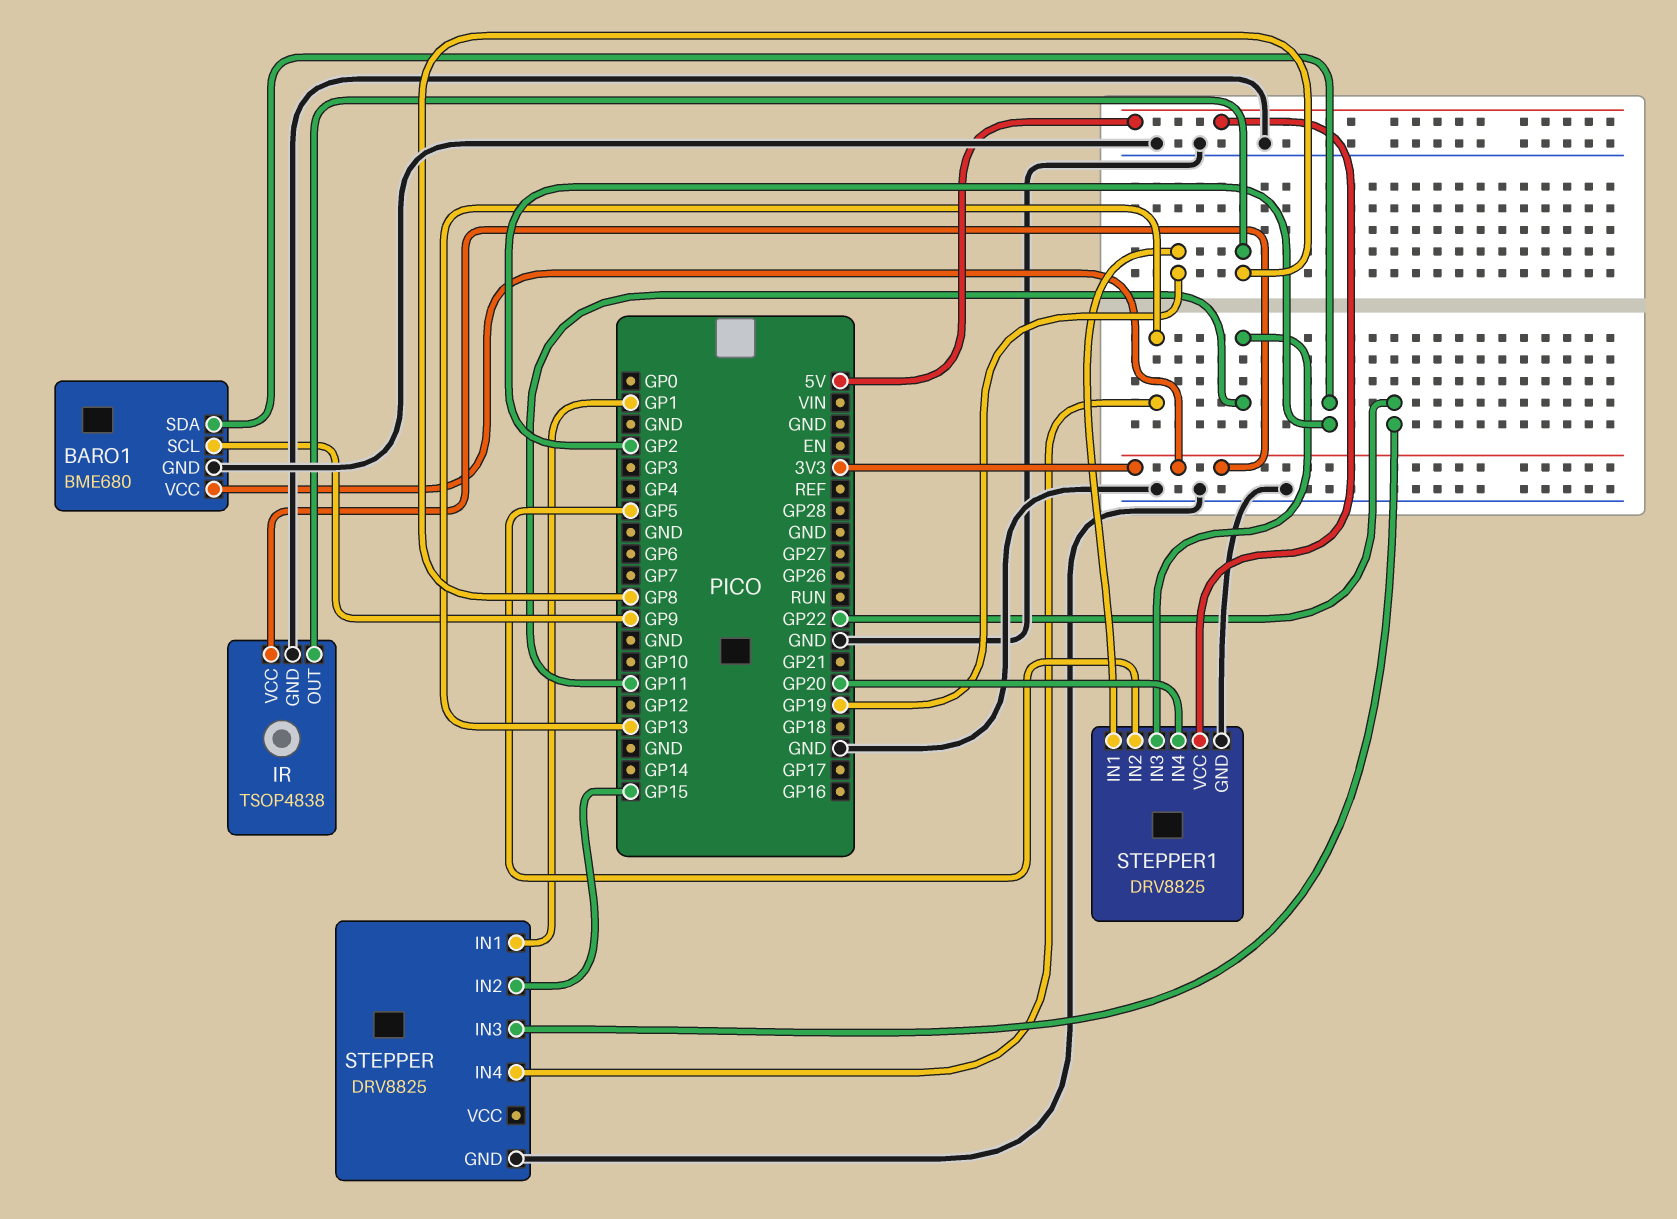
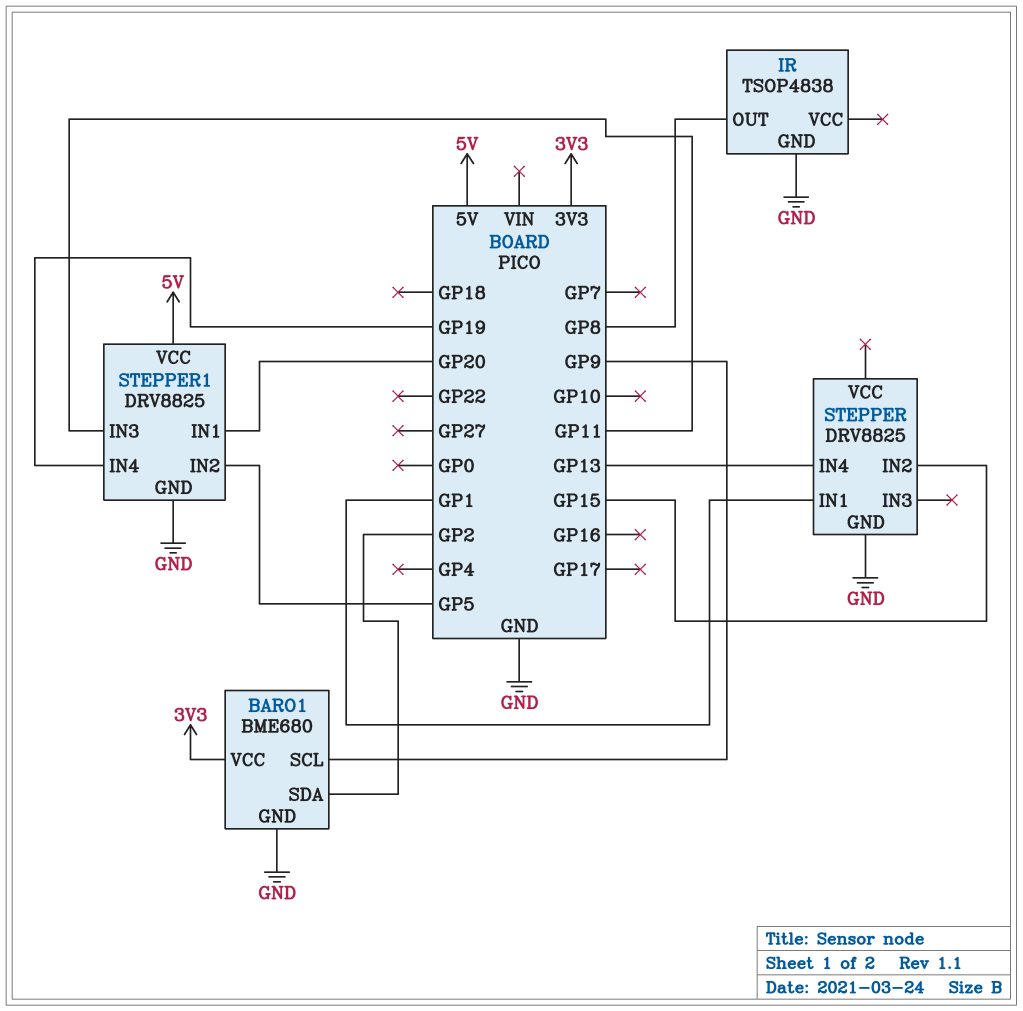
IR pin VCC: 3V3 -> none
STEPPER pin IN3: GP22 -> none
STEPPER1 pin IN1: GP19 -> GP20
STEPPER1 pin IN4: GP20 -> GP19

